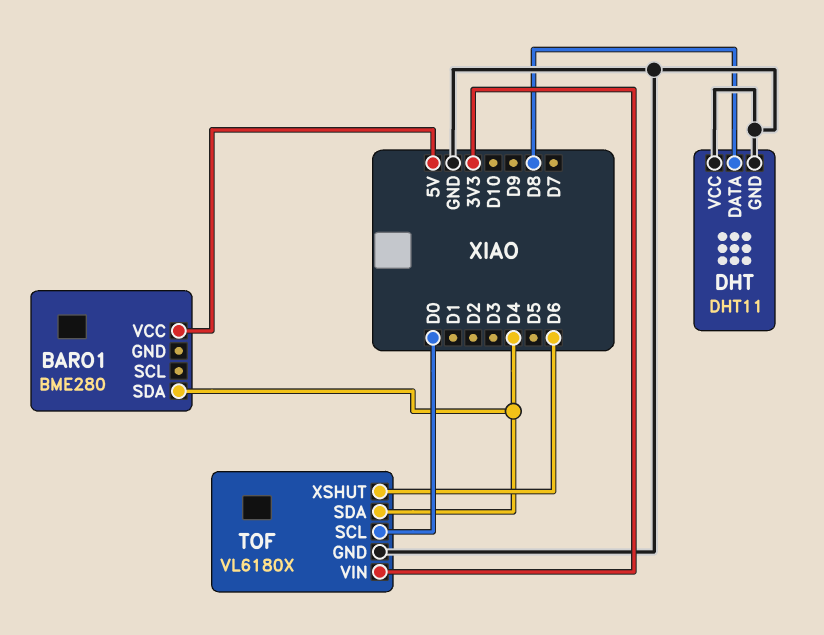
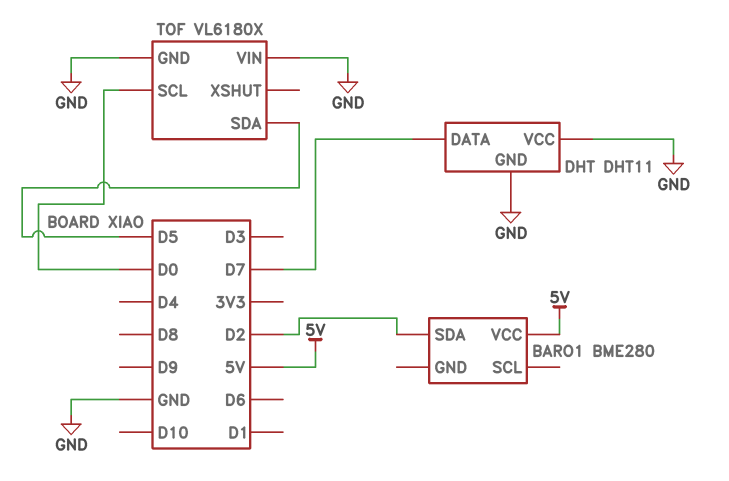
BARO1 pin SDA: D4 -> D2
DHT pin DATA: D8 -> D7
TOF pin SDA: D4 -> D5
TOF pin VIN: 3V3 -> GND
TOF pin XSHUT: D6 -> none

